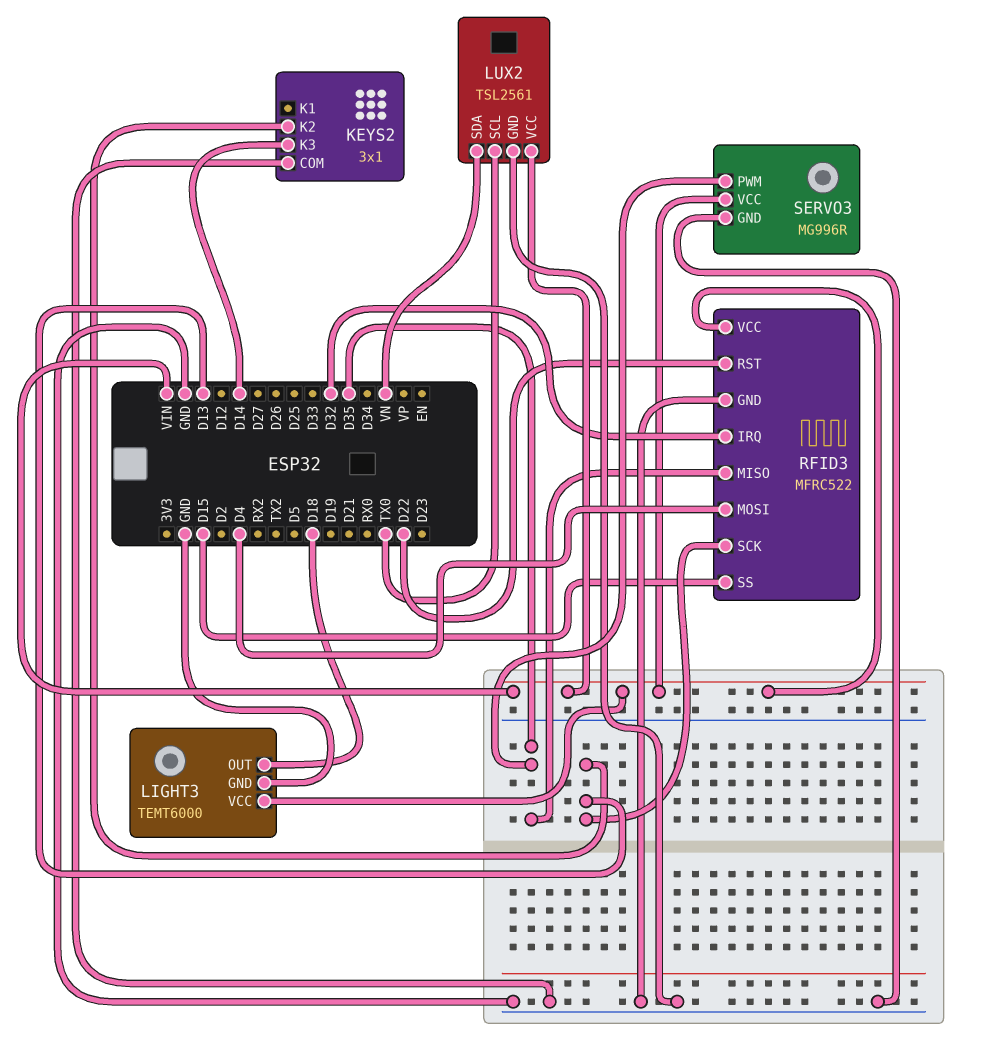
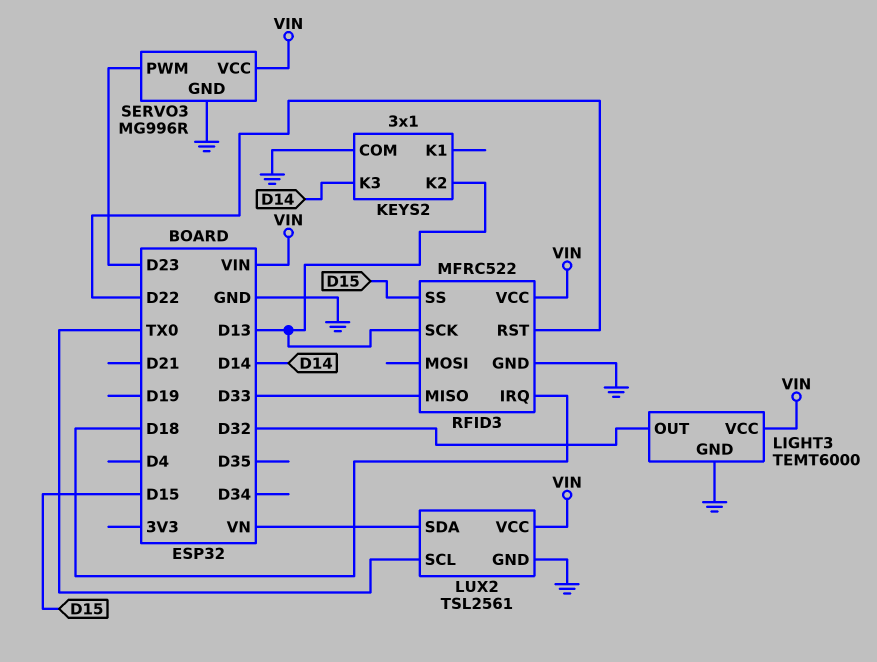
LIGHT3 pin OUT: D18 -> D32
RFID3 pin IRQ: D32 -> D18
RFID3 pin MISO: D35 -> D33
RFID3 pin MOSI: D4 -> none
SERVO3 pin PWM: D35 -> D23

